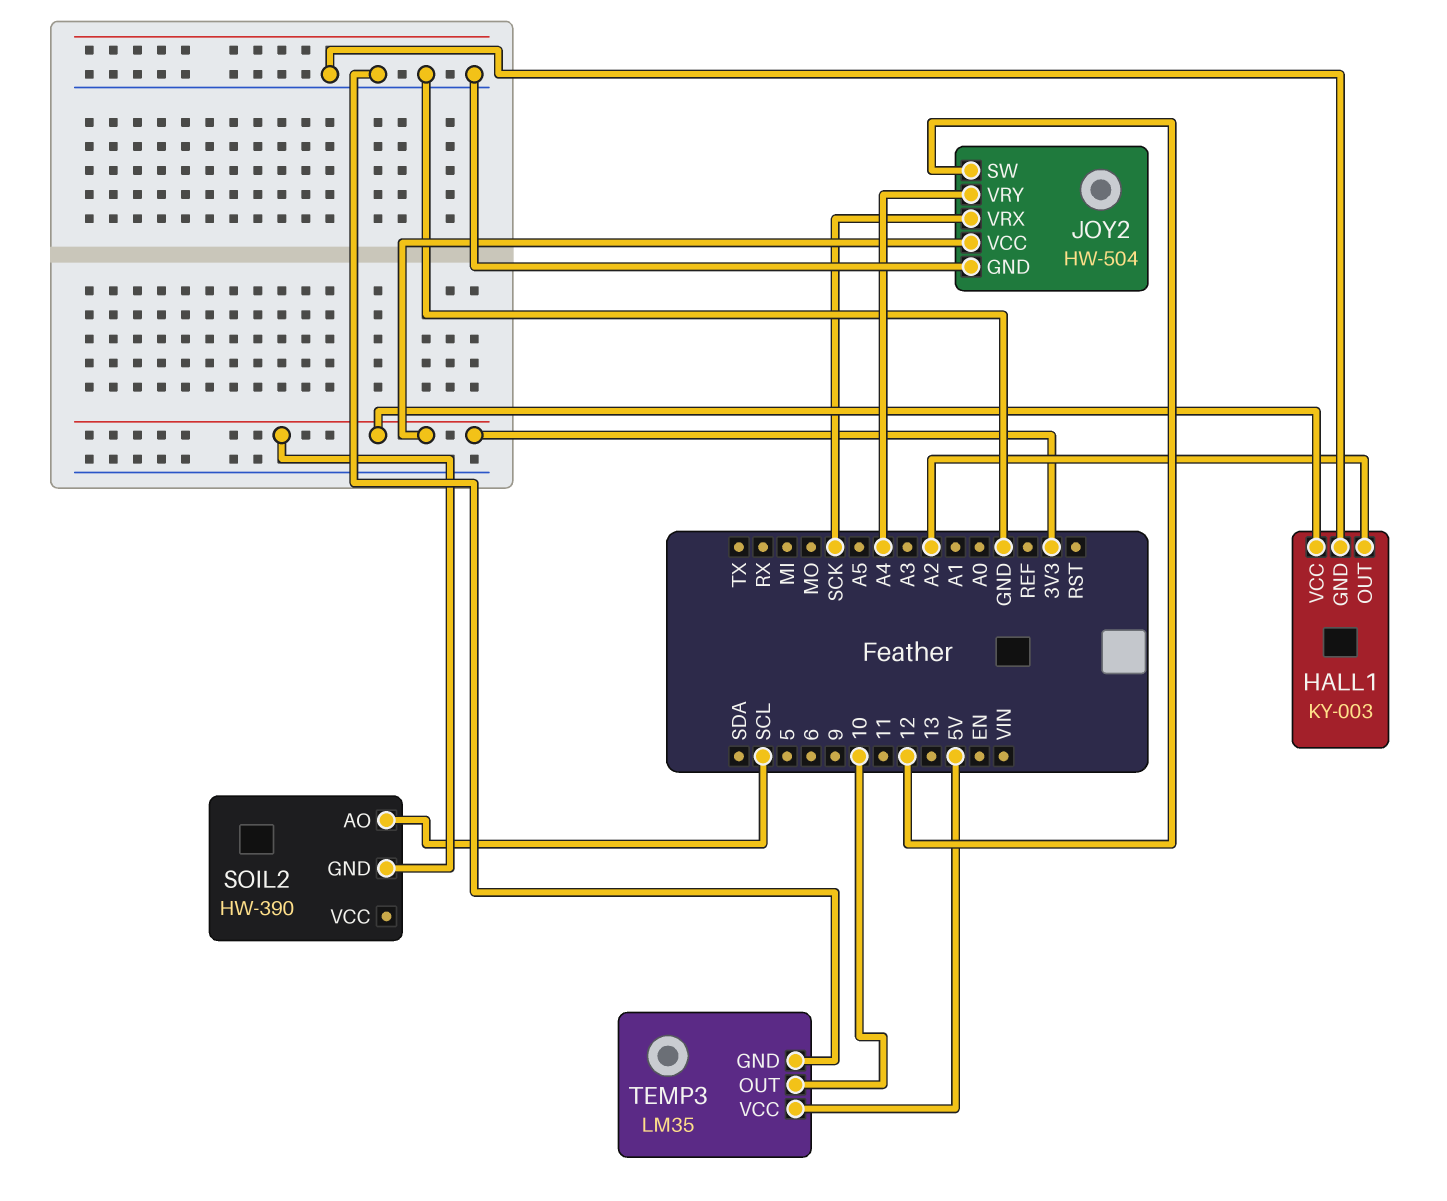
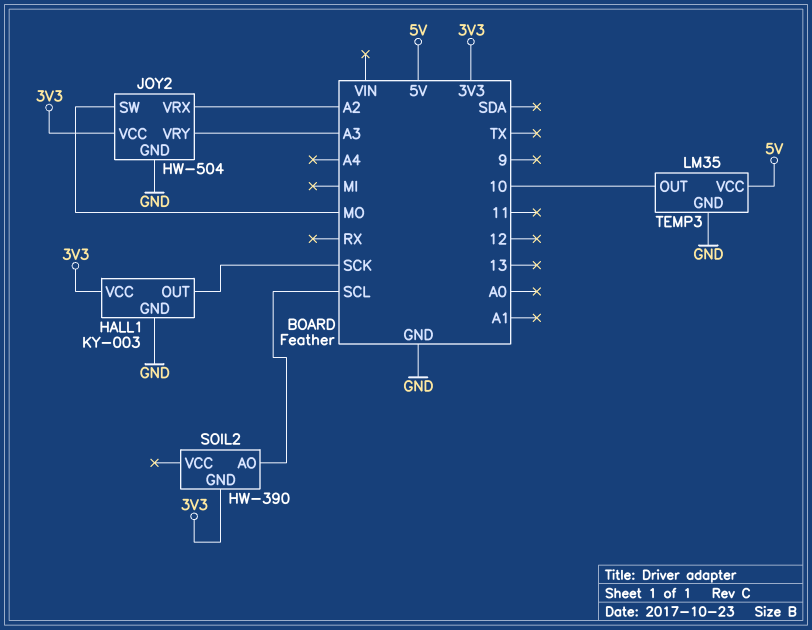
HALL1 pin OUT: A2 -> SCK
JOY2 pin SW: 12 -> MO
JOY2 pin VRX: SCK -> A2
JOY2 pin VRY: A4 -> A3

